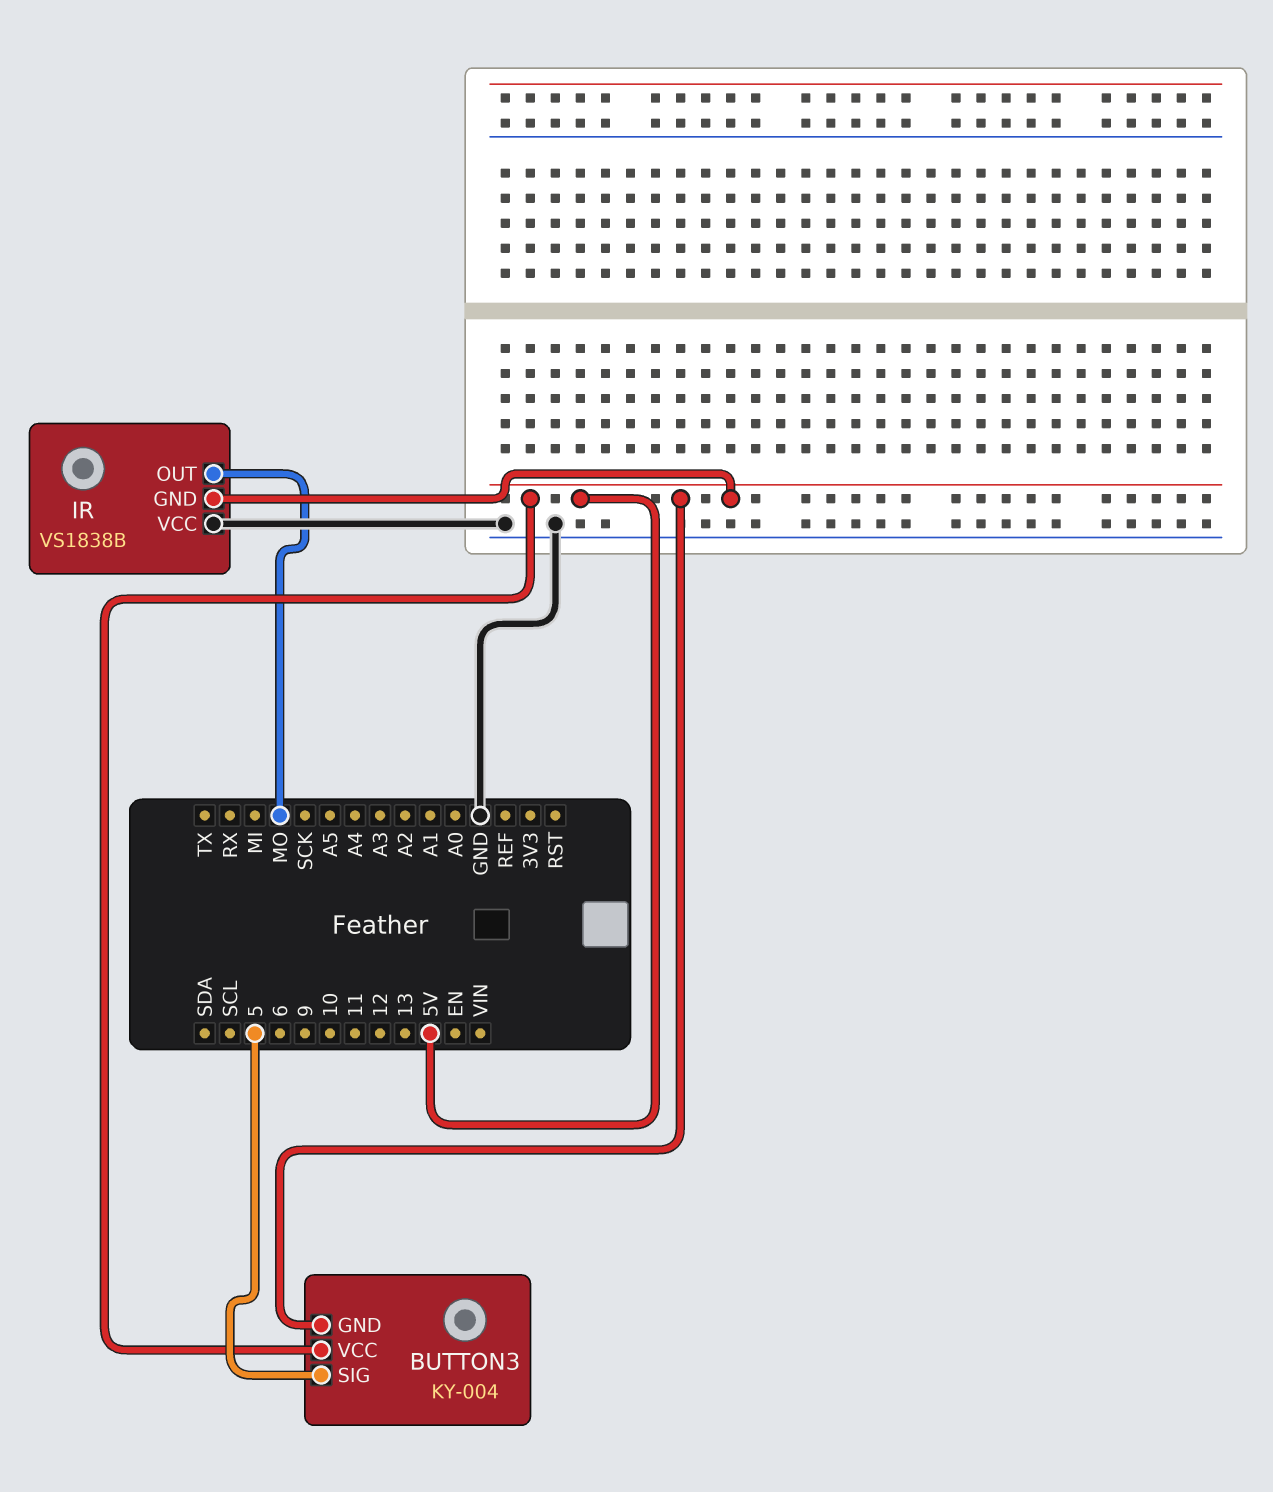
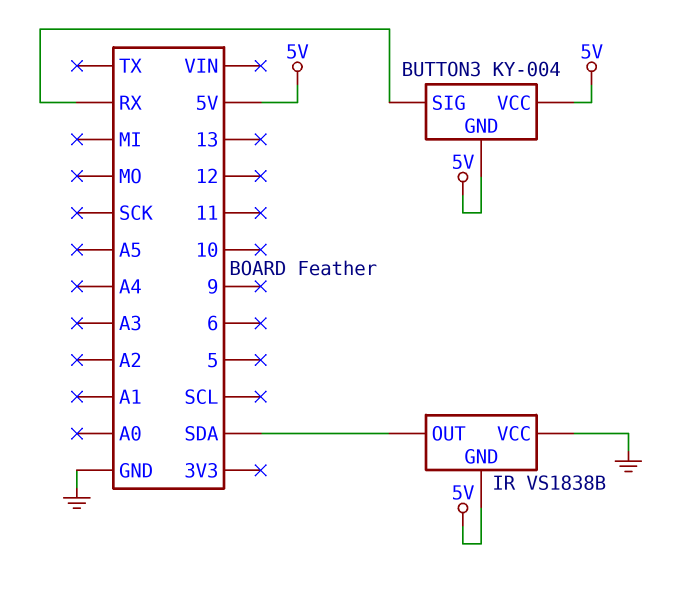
BUTTON3 pin SIG: 5 -> RX
IR pin OUT: MO -> SDA

